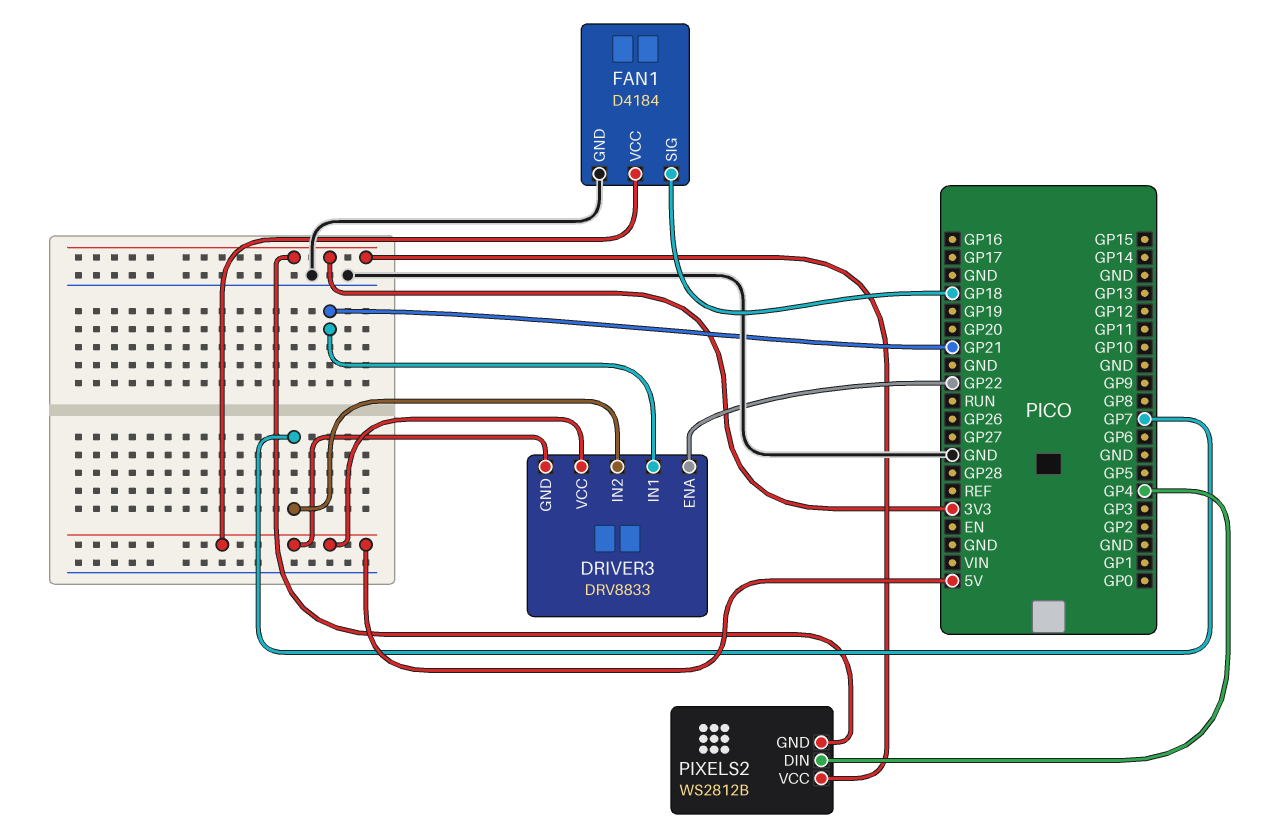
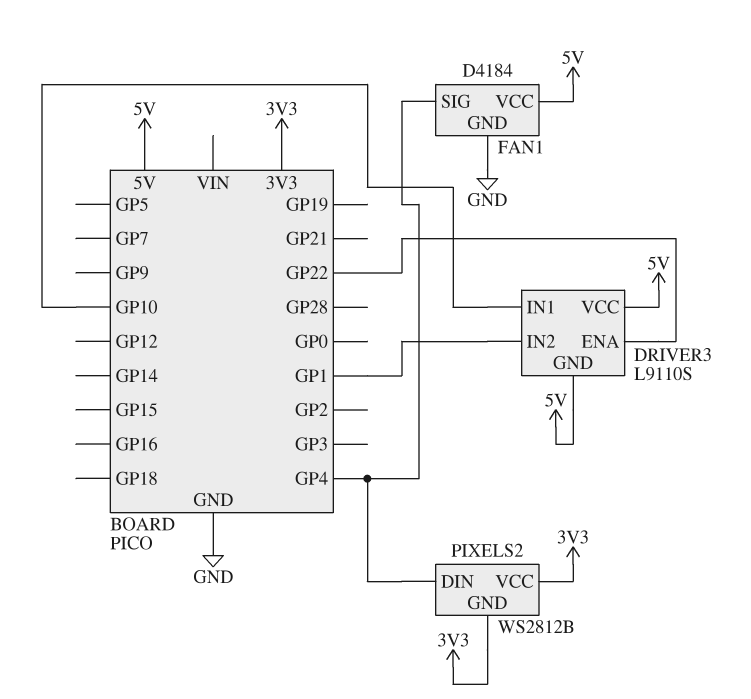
DRIVER3: DRV8833 -> L9110S
DRIVER3 pin IN1: GP21 -> GP10
DRIVER3 pin IN2: GP7 -> GP1
FAN1 pin SIG: GP18 -> GP4

